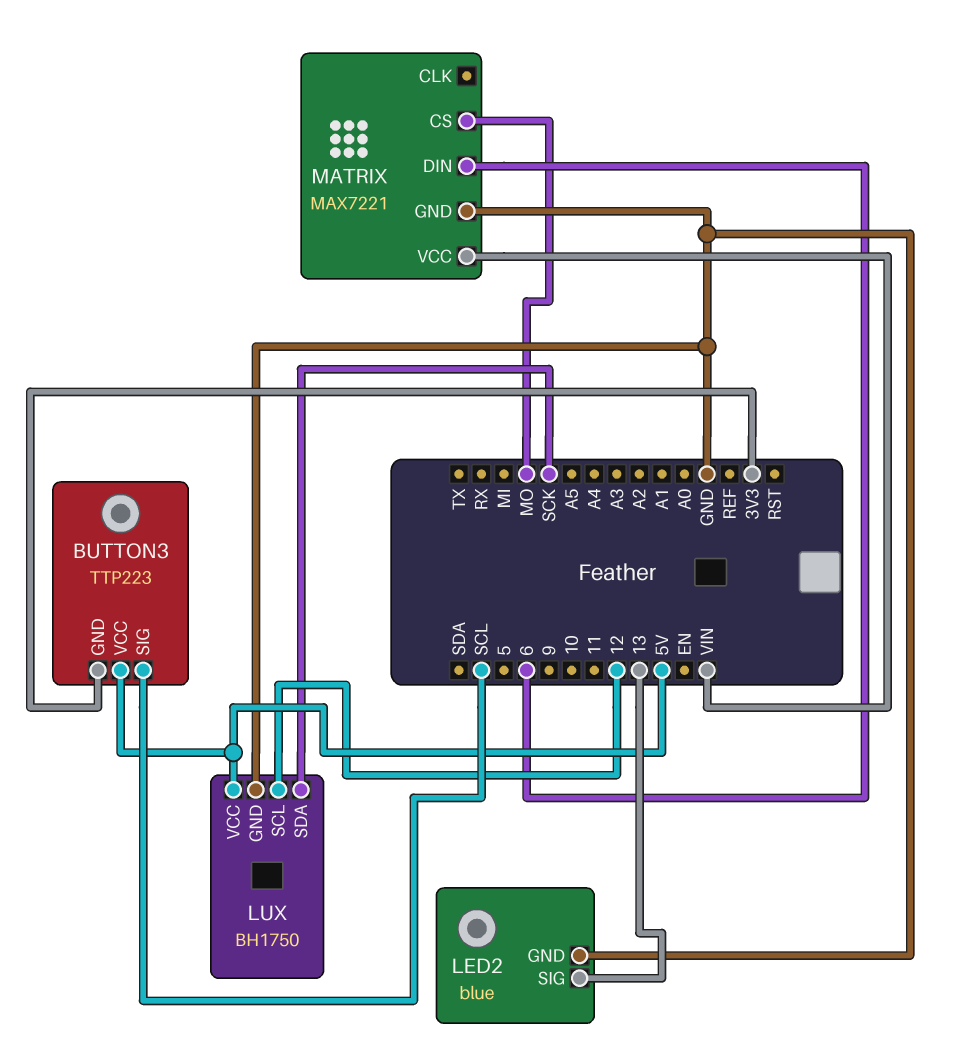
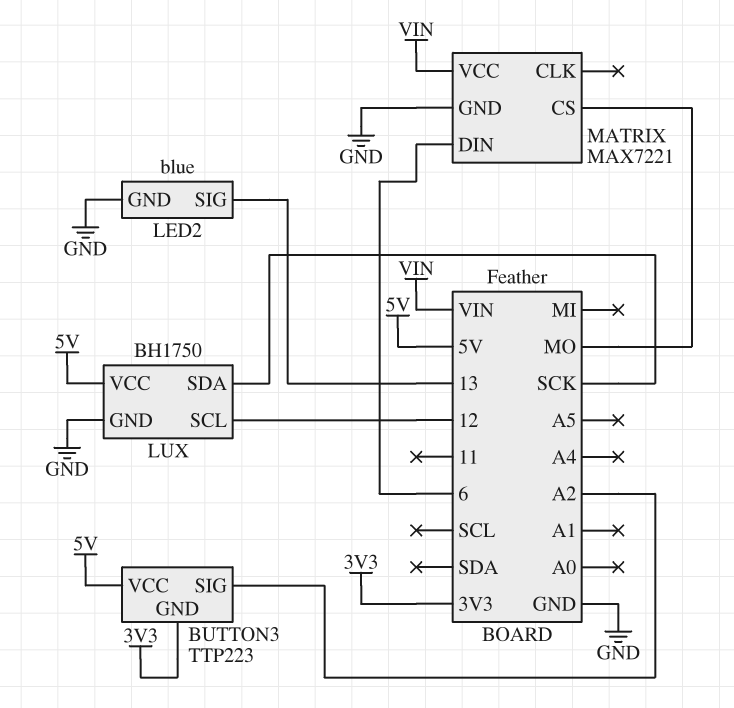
BUTTON3 pin SIG: SCL -> A2

